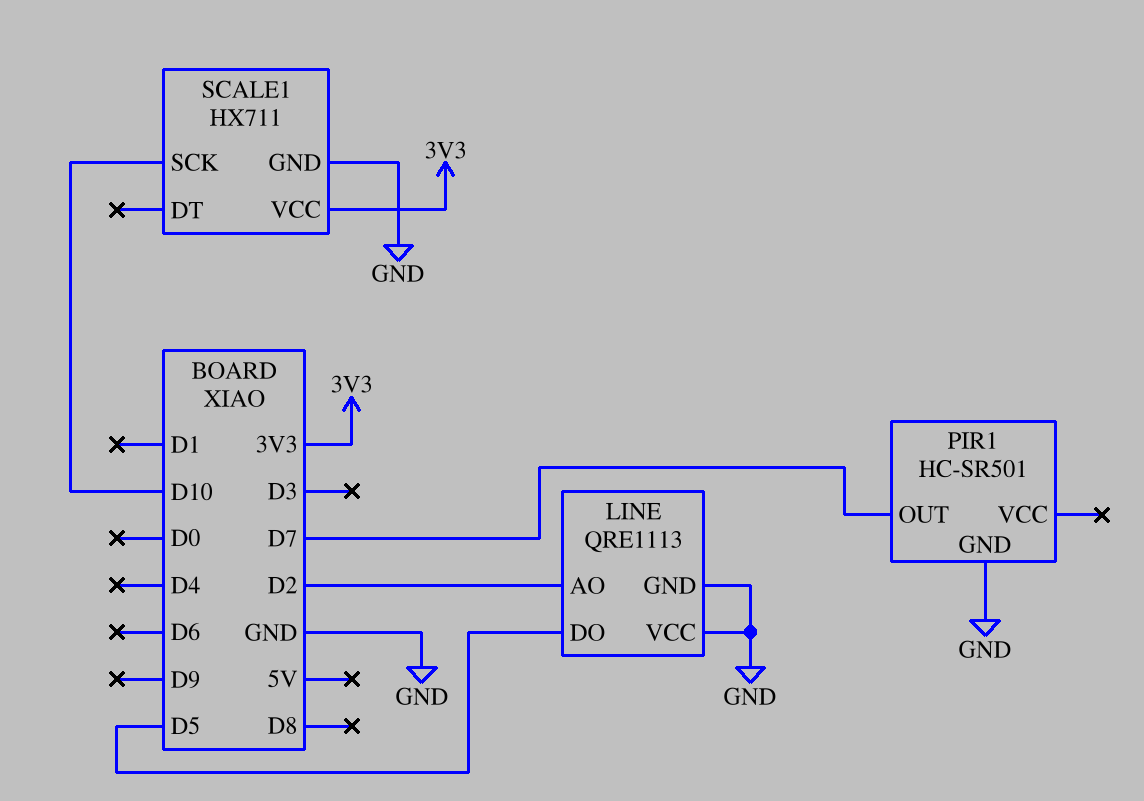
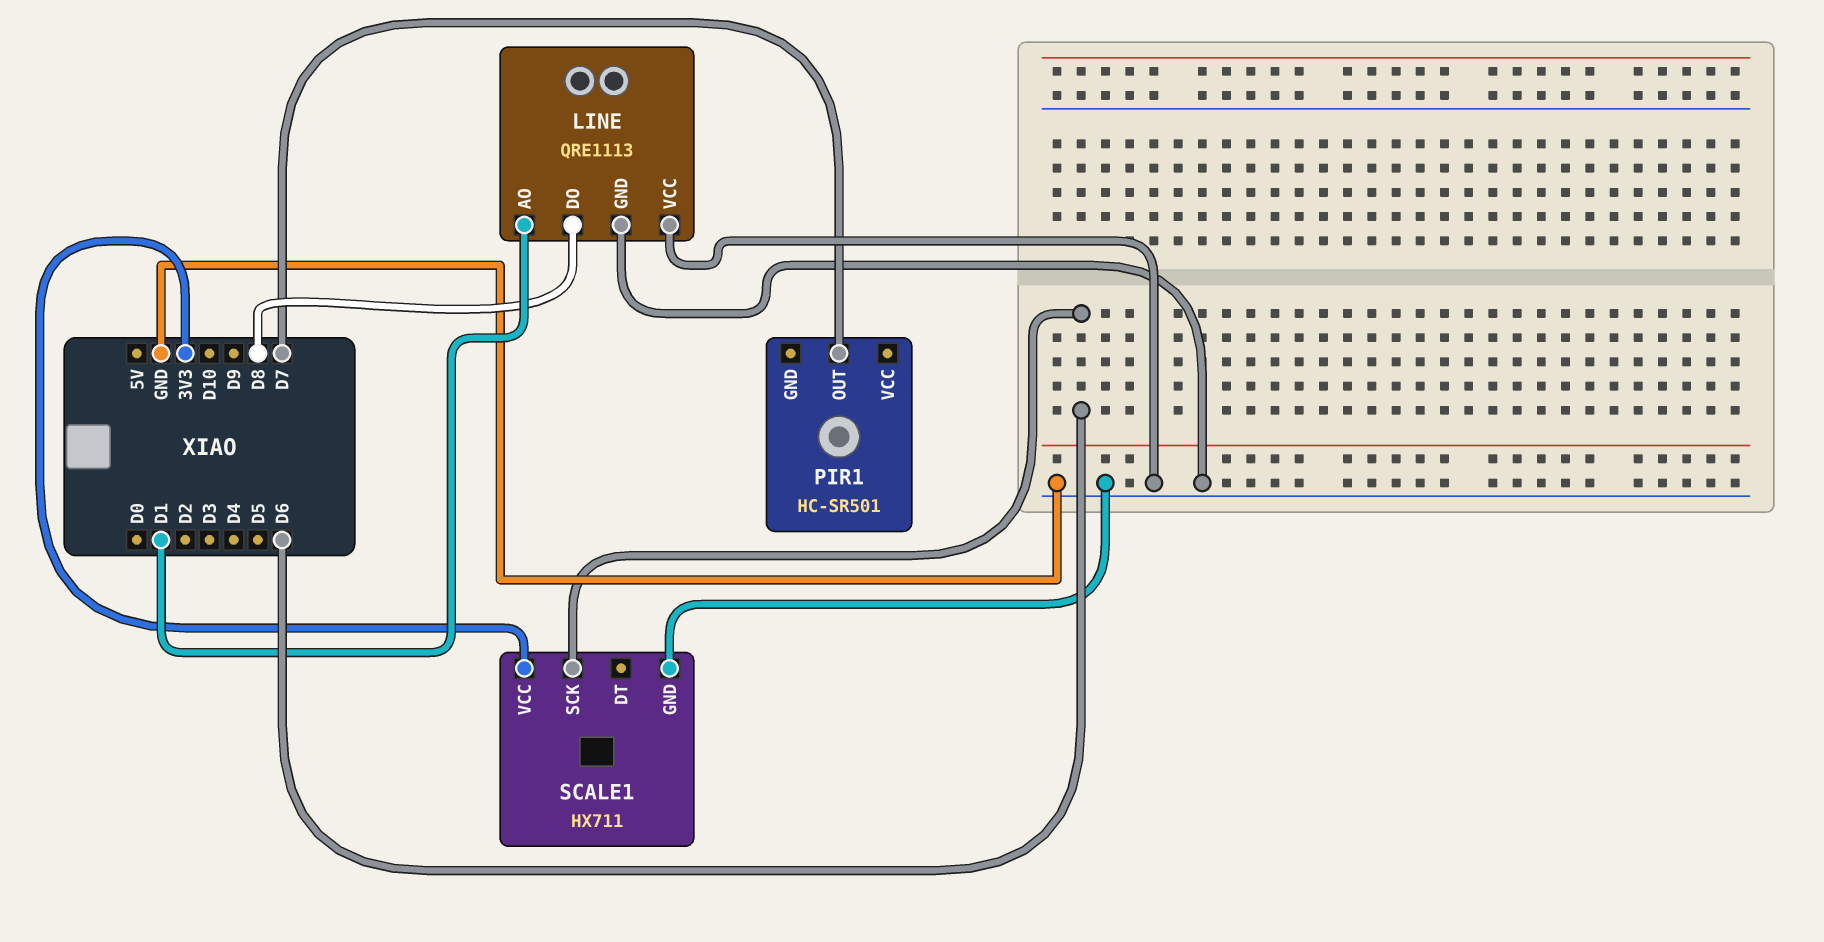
LINE pin AO: D2 -> D1
LINE pin DO: D5 -> D8
PIR1 pin GND: GND -> none
SCALE1 pin SCK: D10 -> D6

